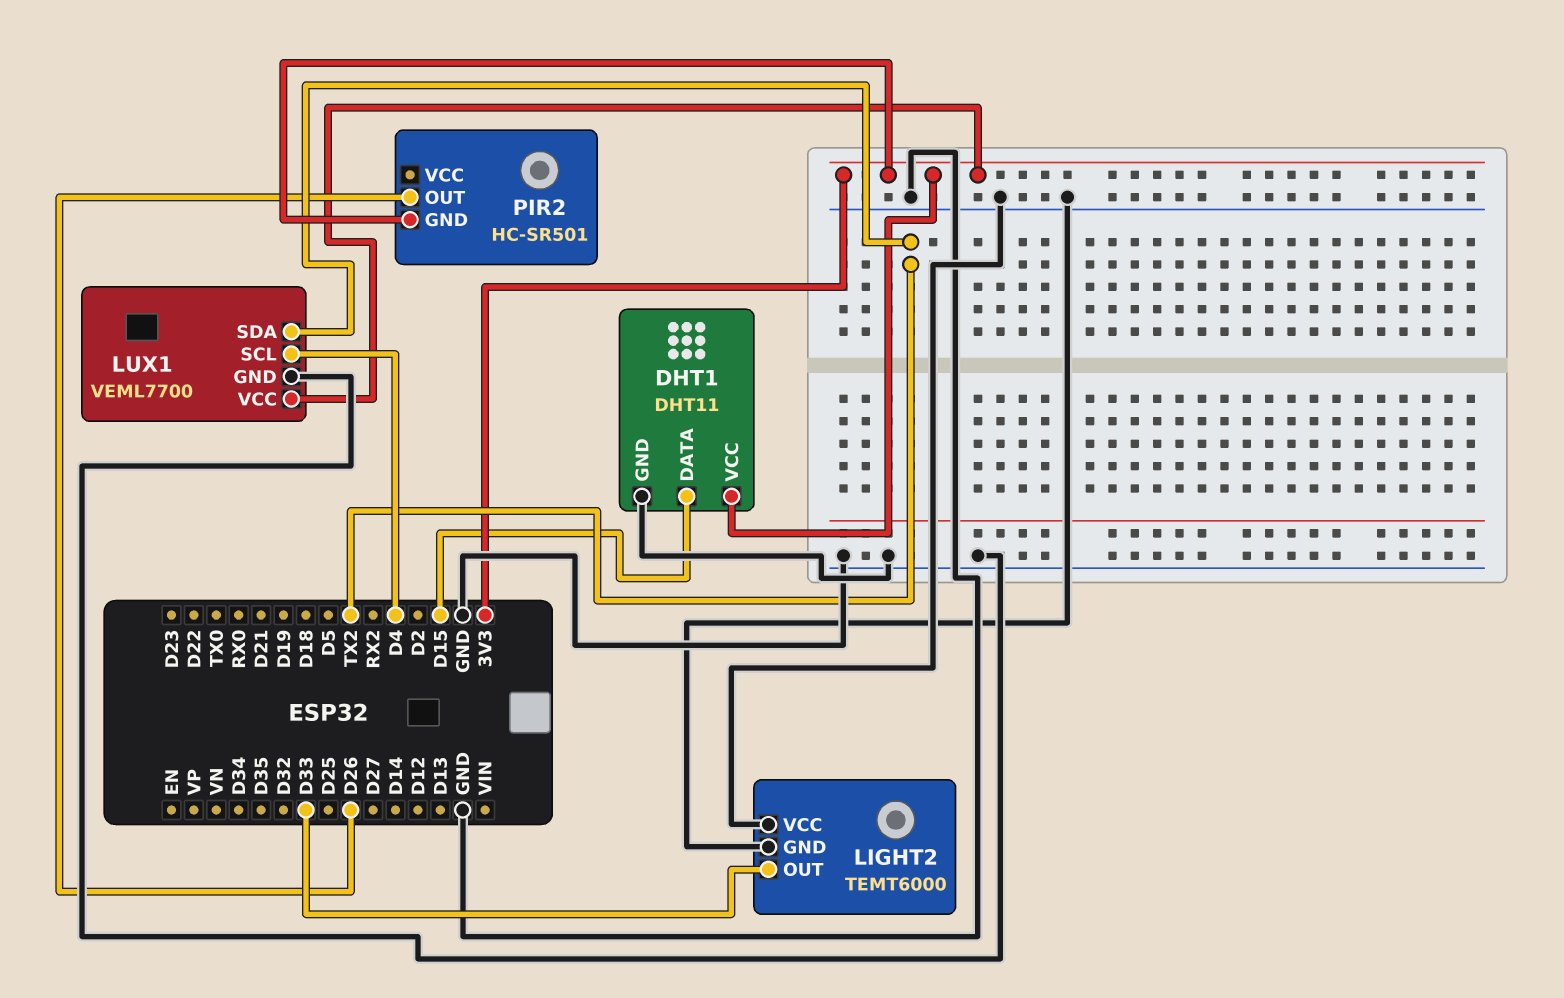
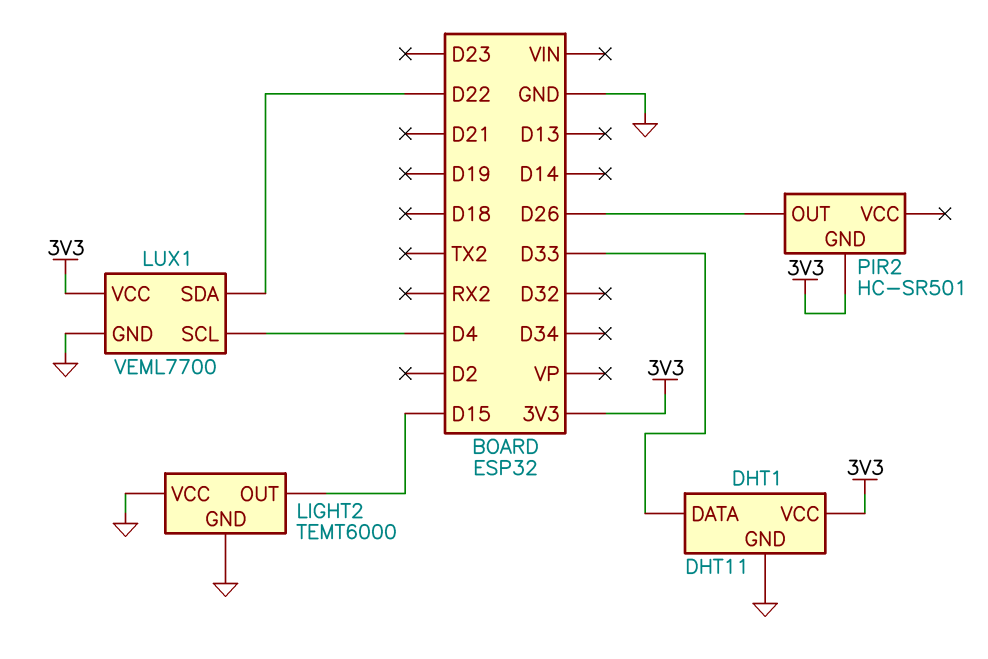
DHT1 pin DATA: D15 -> D33
LIGHT2 pin OUT: D33 -> D15
LUX1 pin SDA: TX2 -> D22

